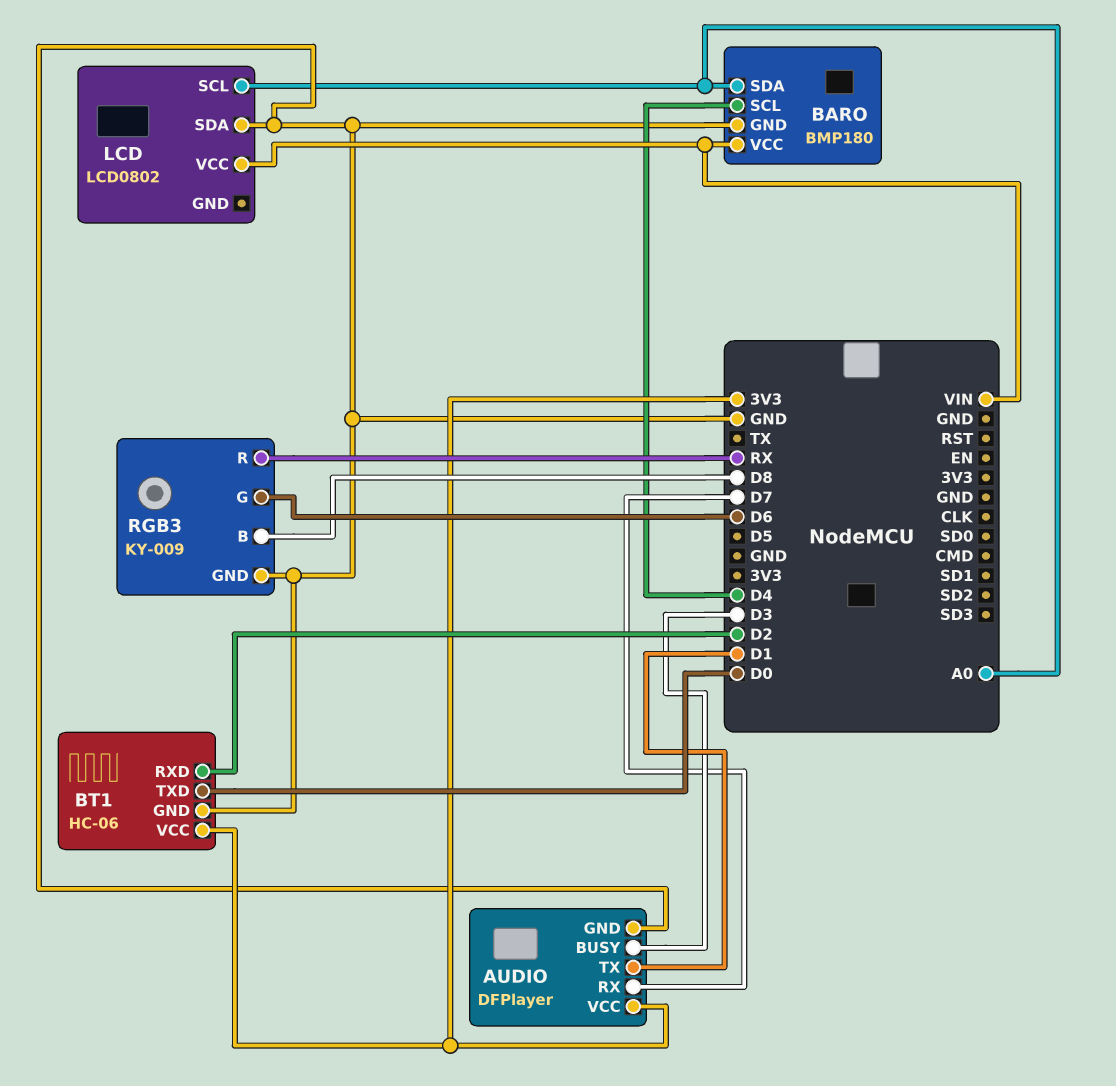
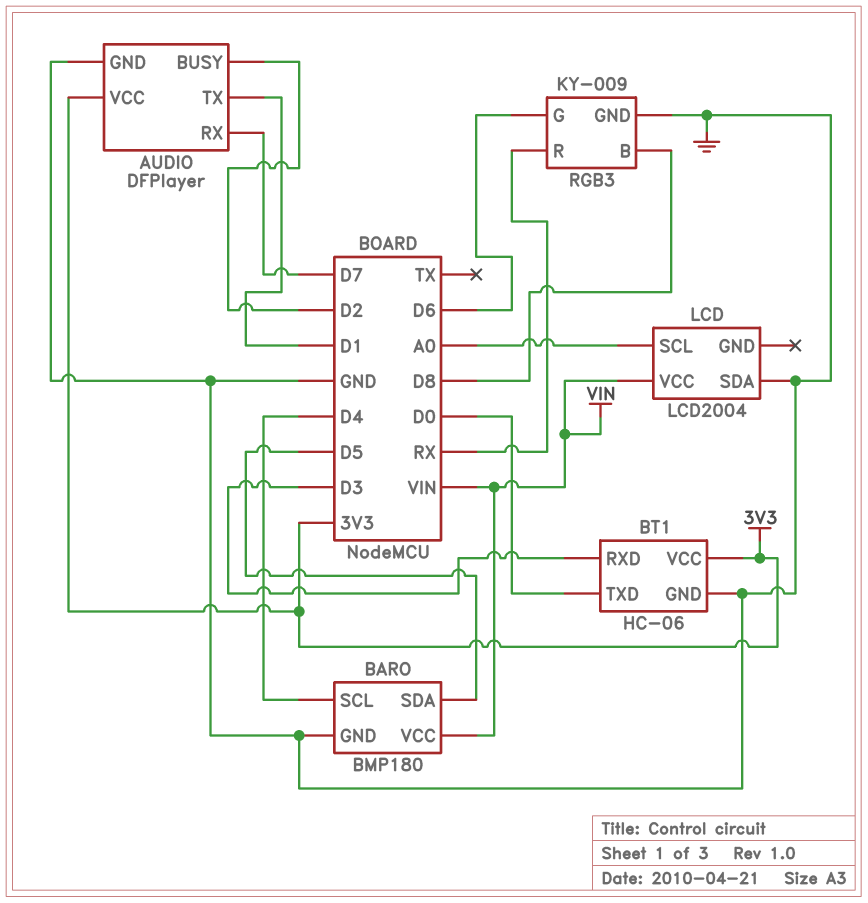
AUDIO pin BUSY: D3 -> D2
BARO pin SDA: A0 -> D5
BT1 pin RXD: D2 -> D3
LCD: LCD0802 -> LCD2004

